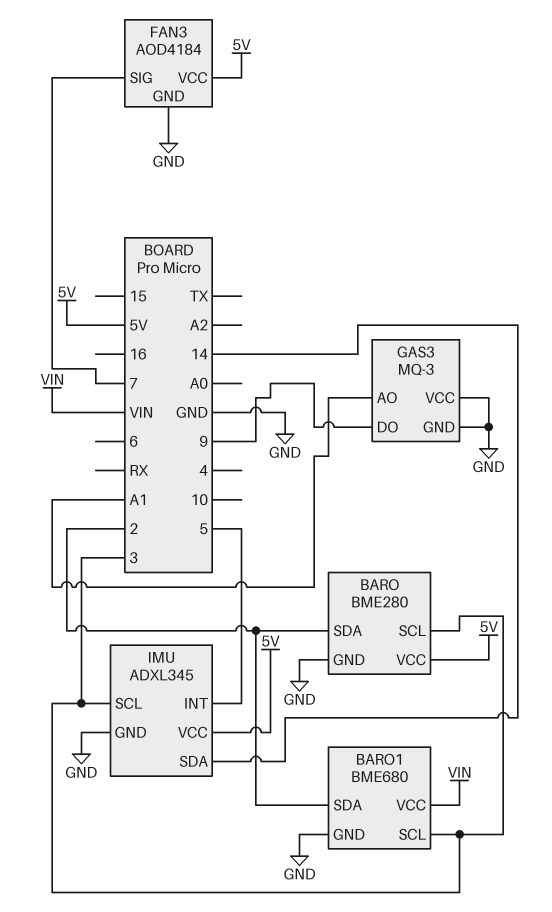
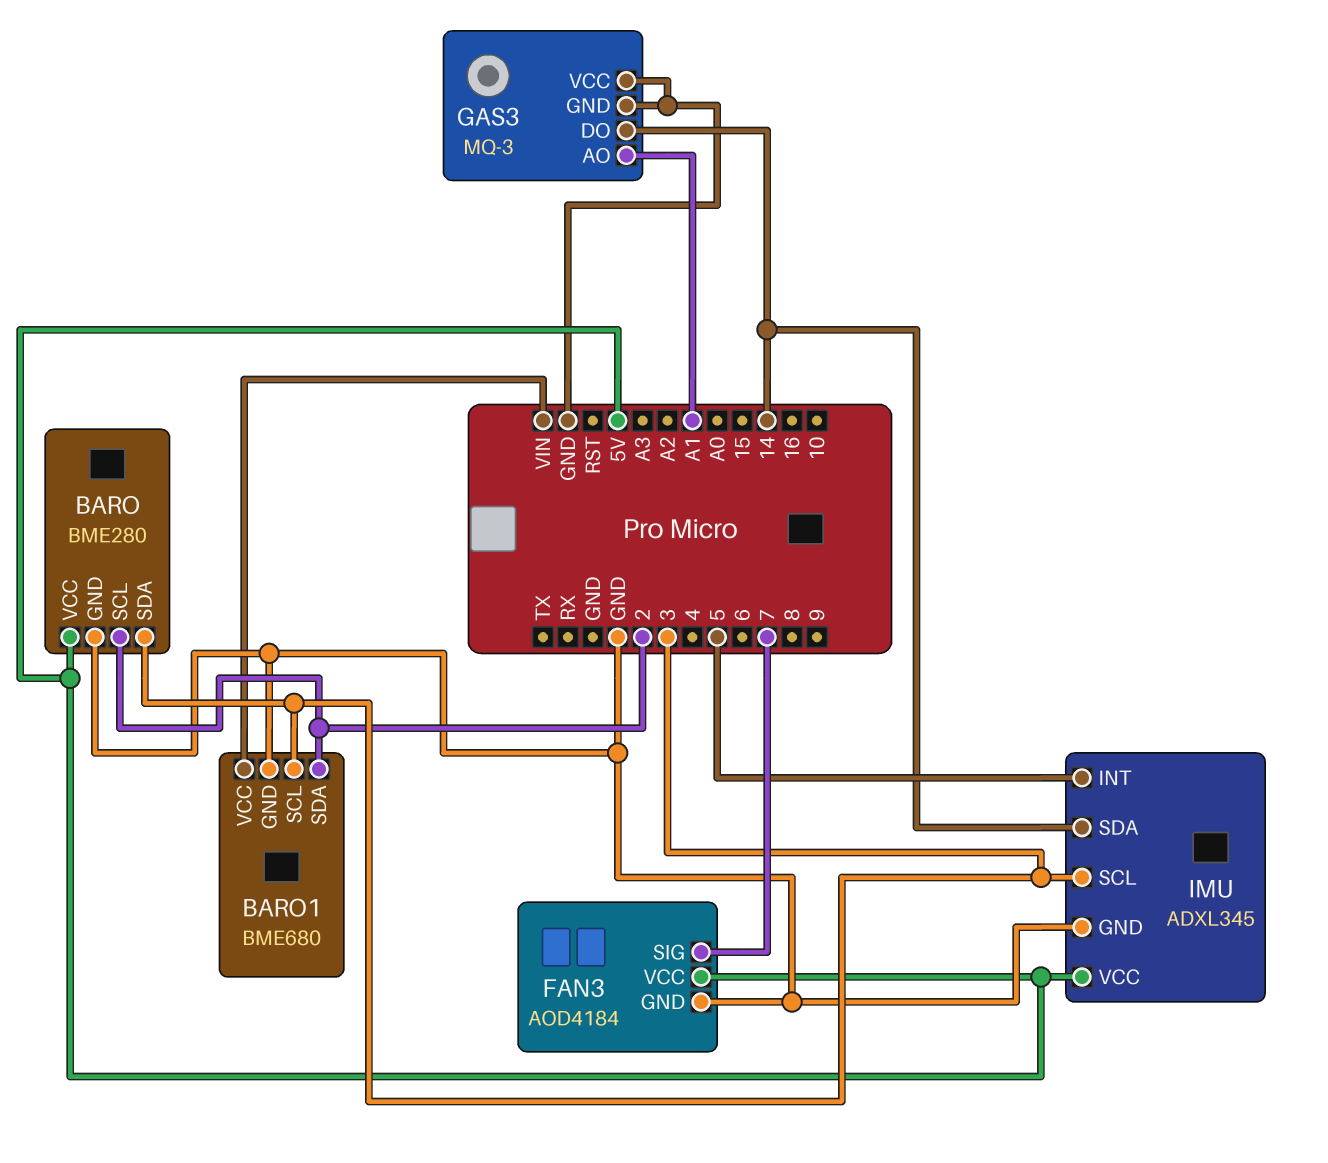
BARO pin SCL: 3 -> 2
BARO pin SDA: 2 -> 3
GAS3 pin DO: 9 -> 14

